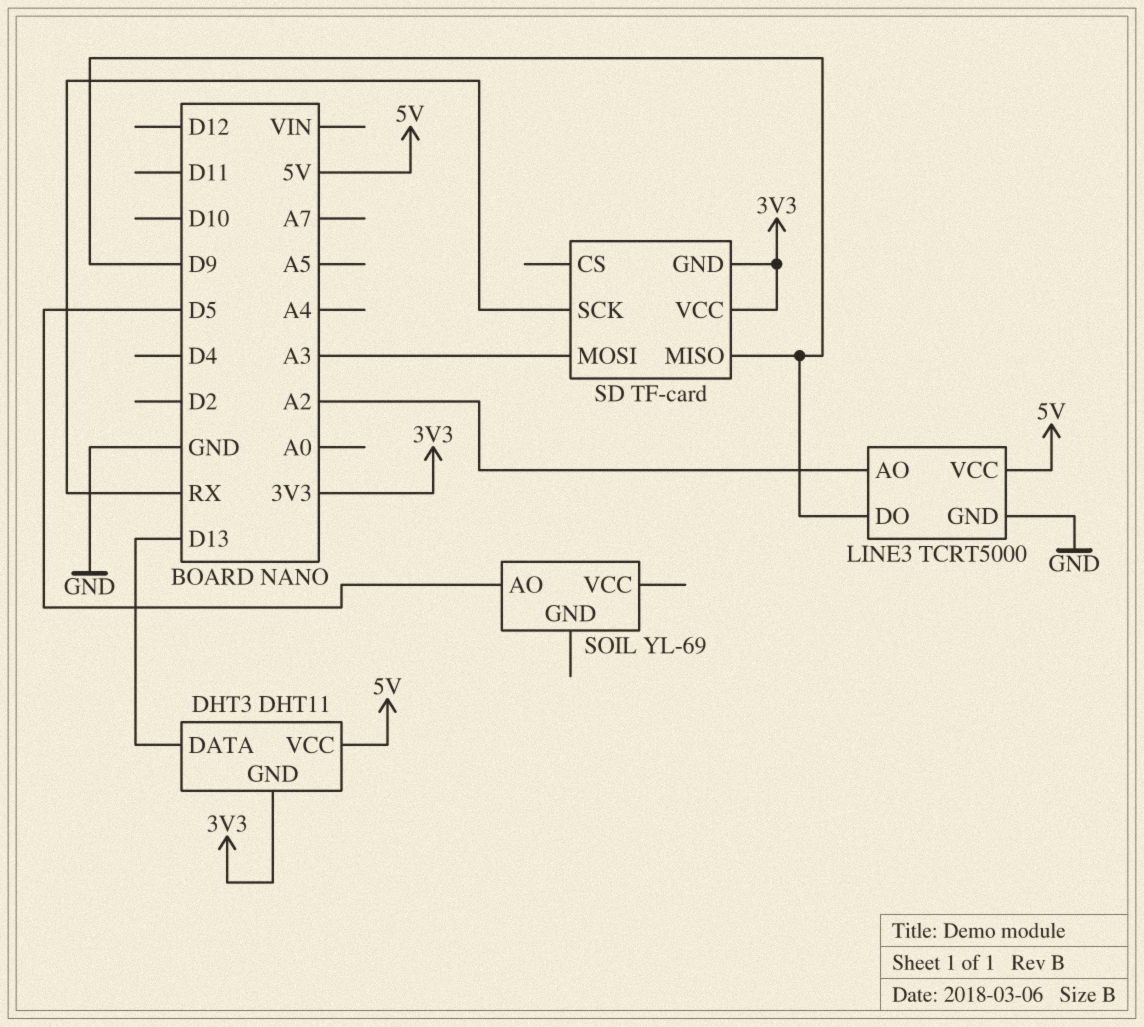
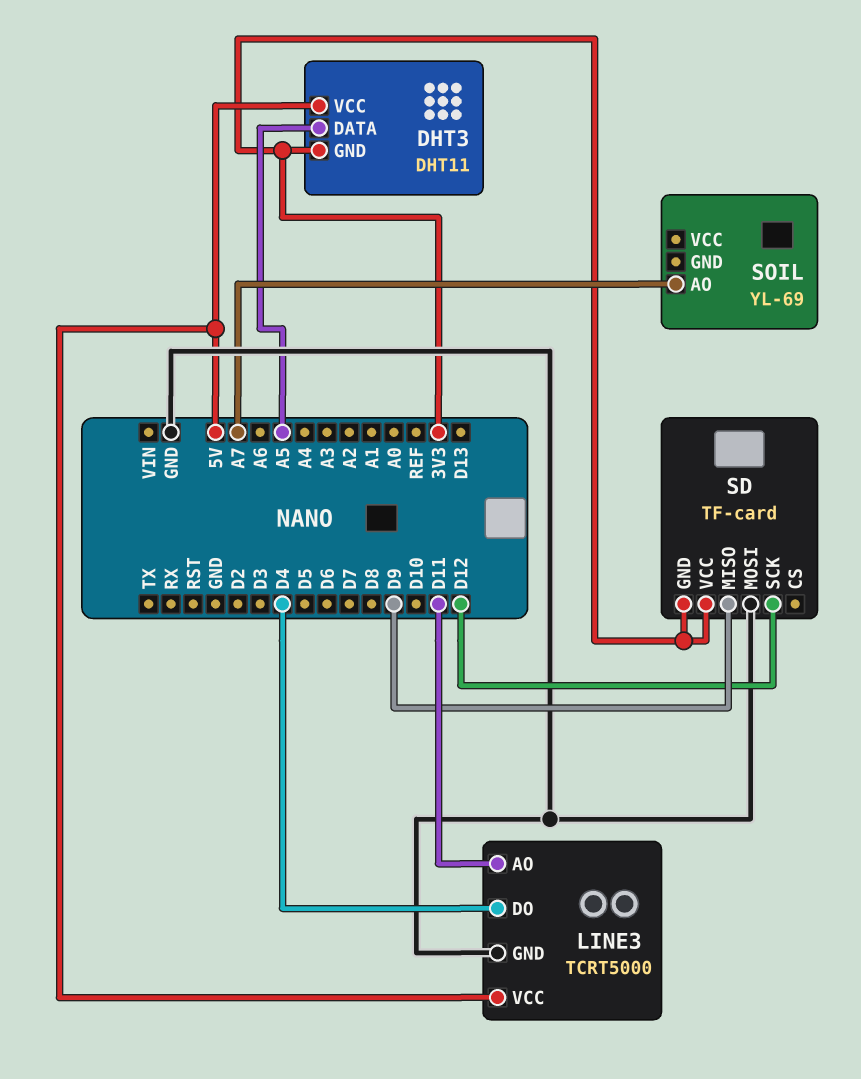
DHT3 pin DATA: D13 -> A5
LINE3 pin AO: A2 -> D11
LINE3 pin DO: D9 -> D4
SD pin MOSI: A3 -> GND
SD pin SCK: RX -> D12
SOIL pin AO: D5 -> A7

